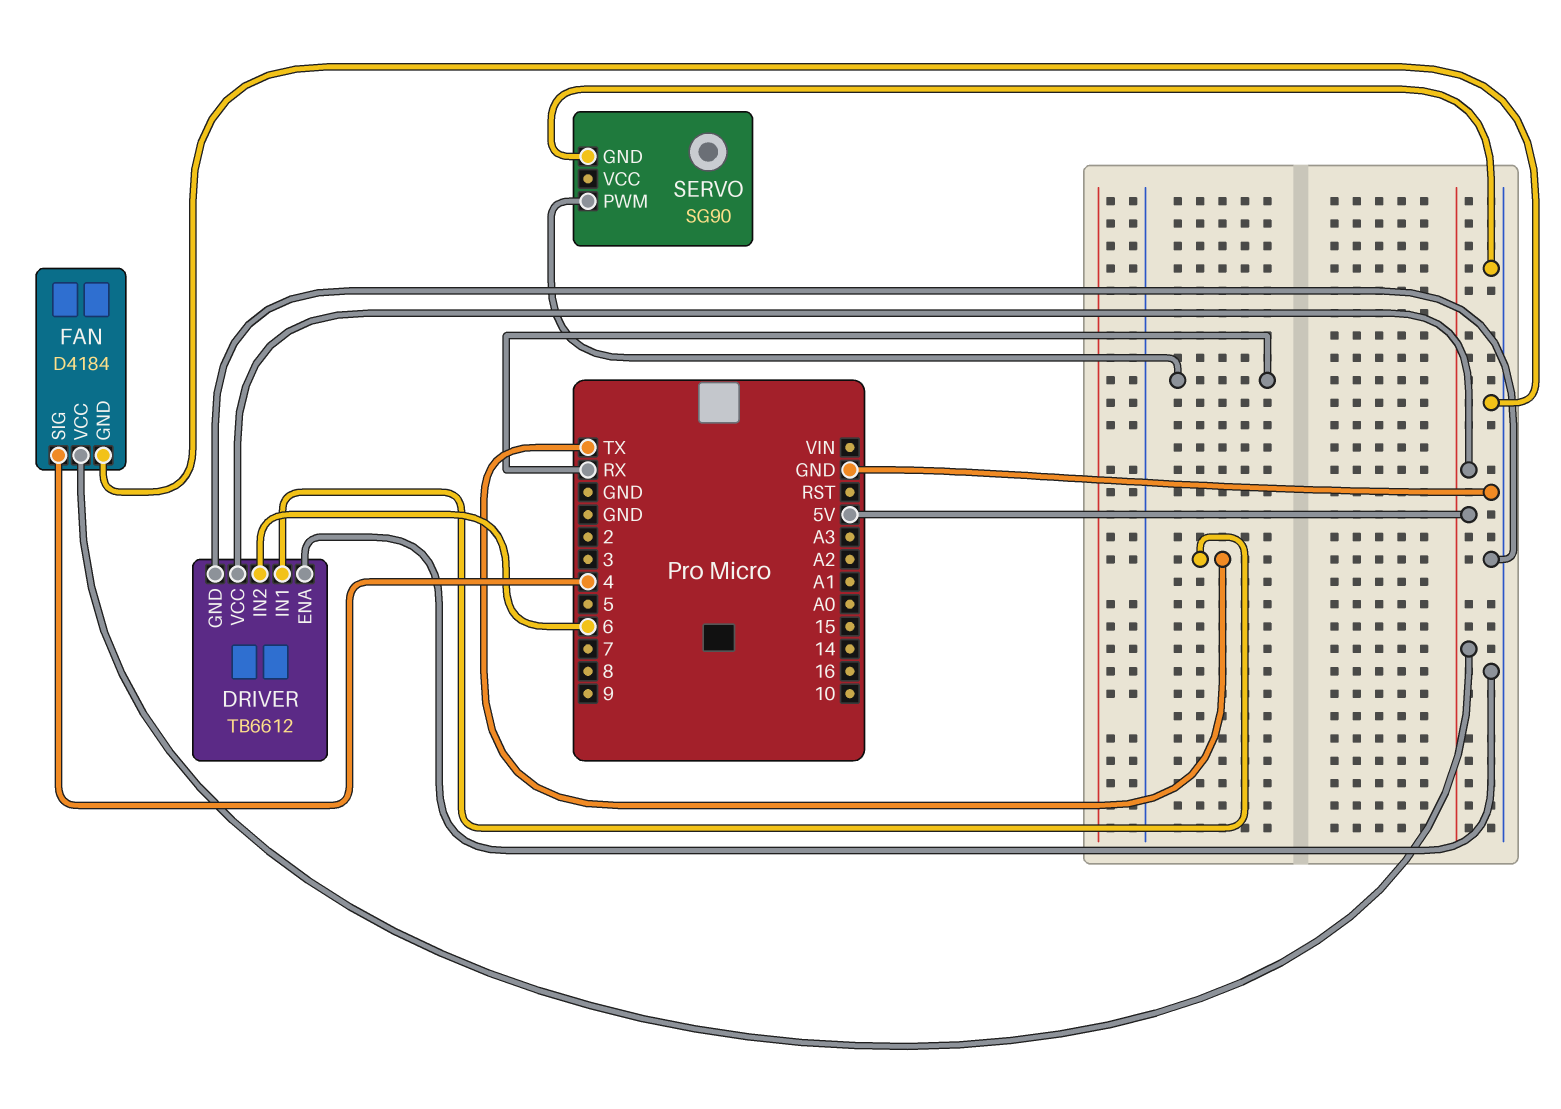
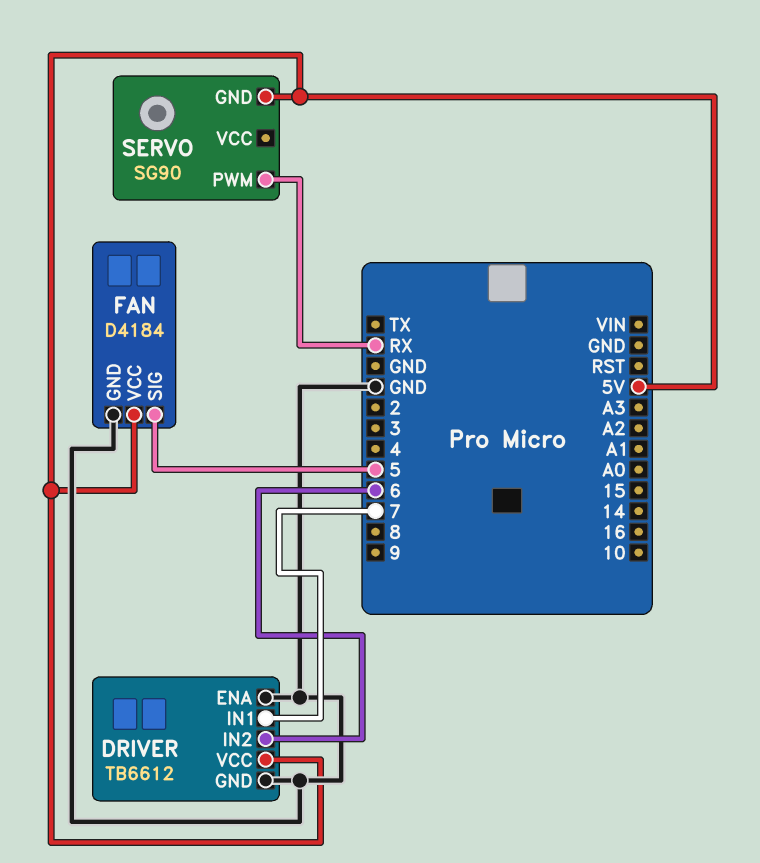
DRIVER pin IN1: TX -> 7
FAN pin SIG: 4 -> 5
SERVO pin GND: GND -> 5V

